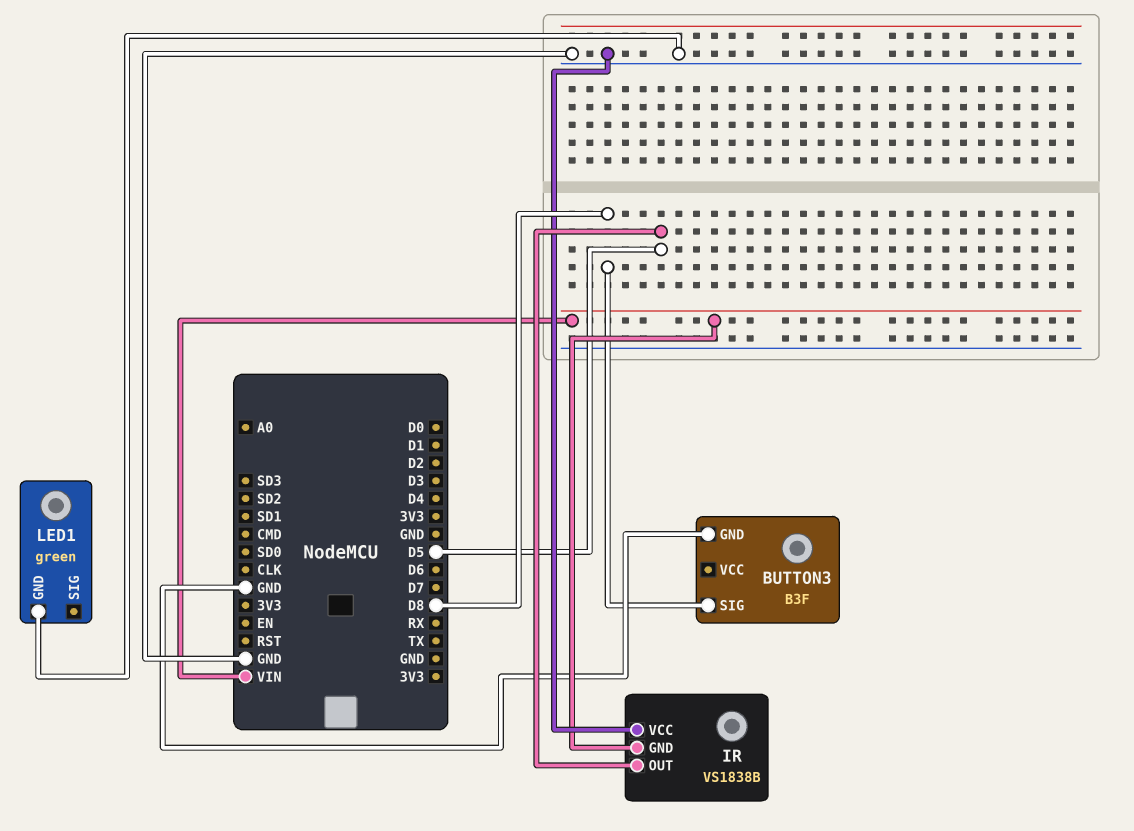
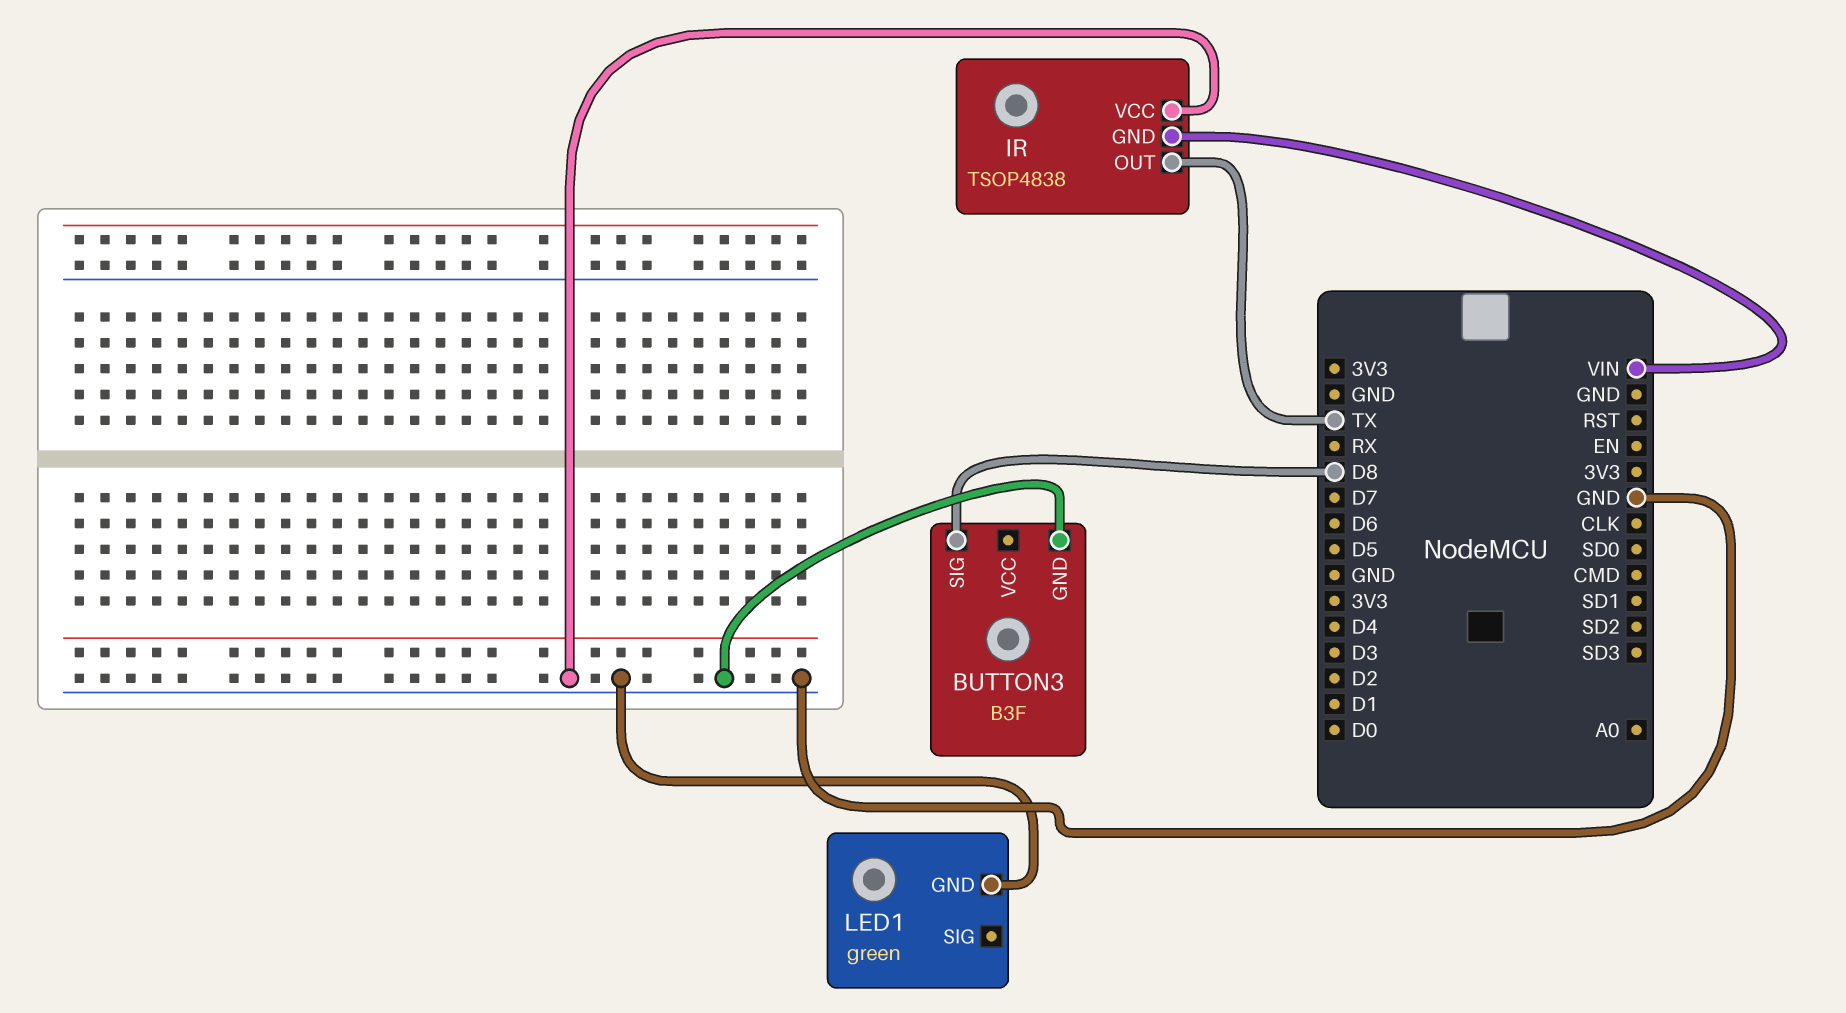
IR: VS1838B -> TSOP4838
IR pin OUT: D5 -> TX

